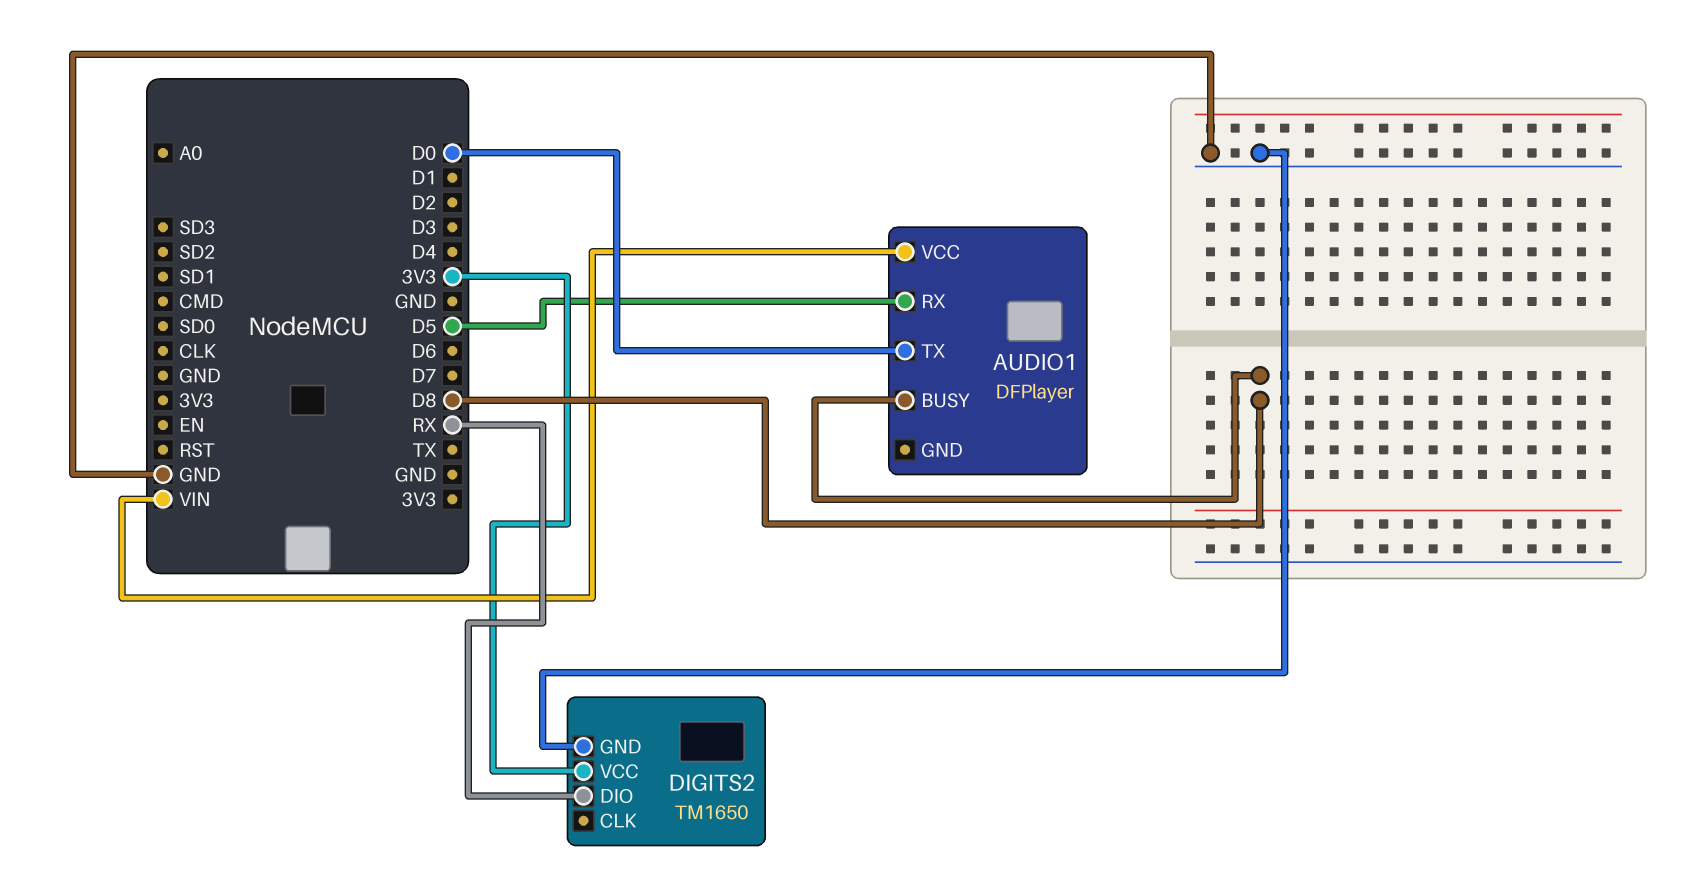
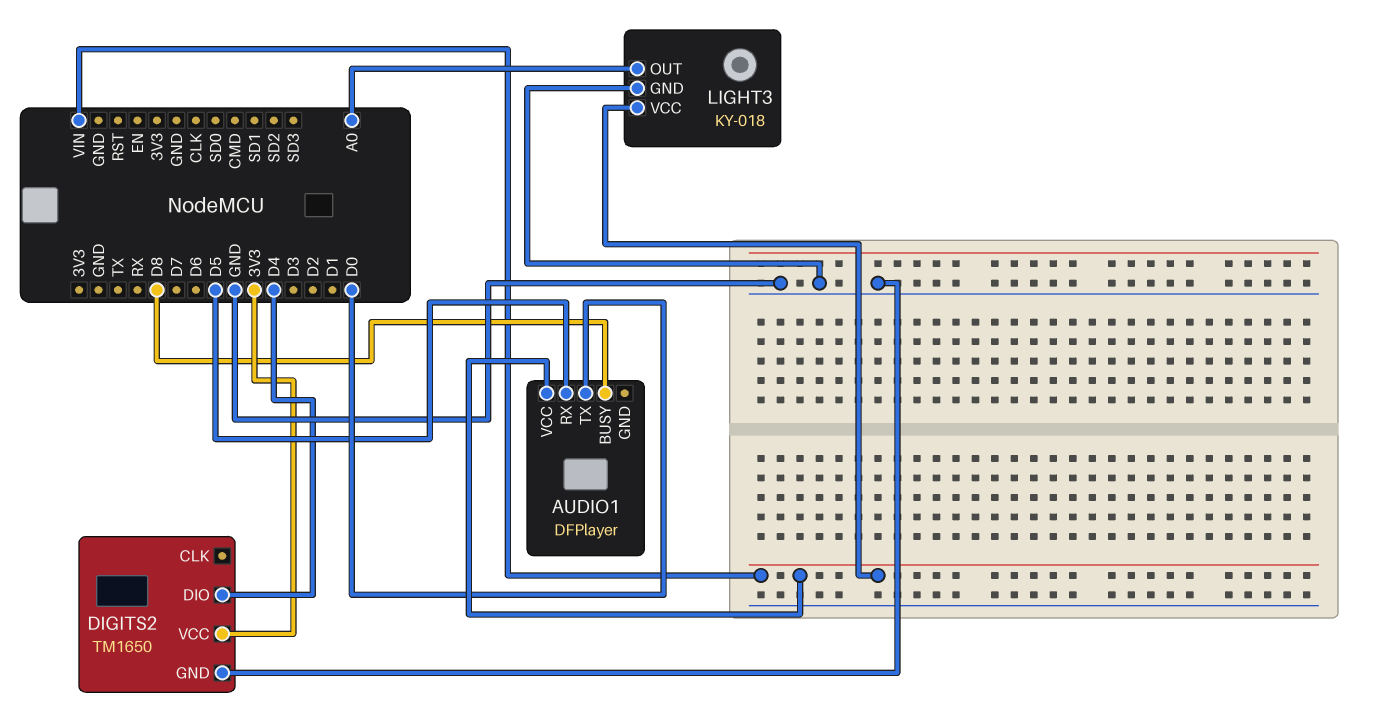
DIGITS2 pin DIO: RX -> D4
LIGHT3: none -> KY-018
LIGHT3 pin GND: none -> GND
LIGHT3 pin OUT: none -> A0
LIGHT3 pin VCC: none -> VIN

